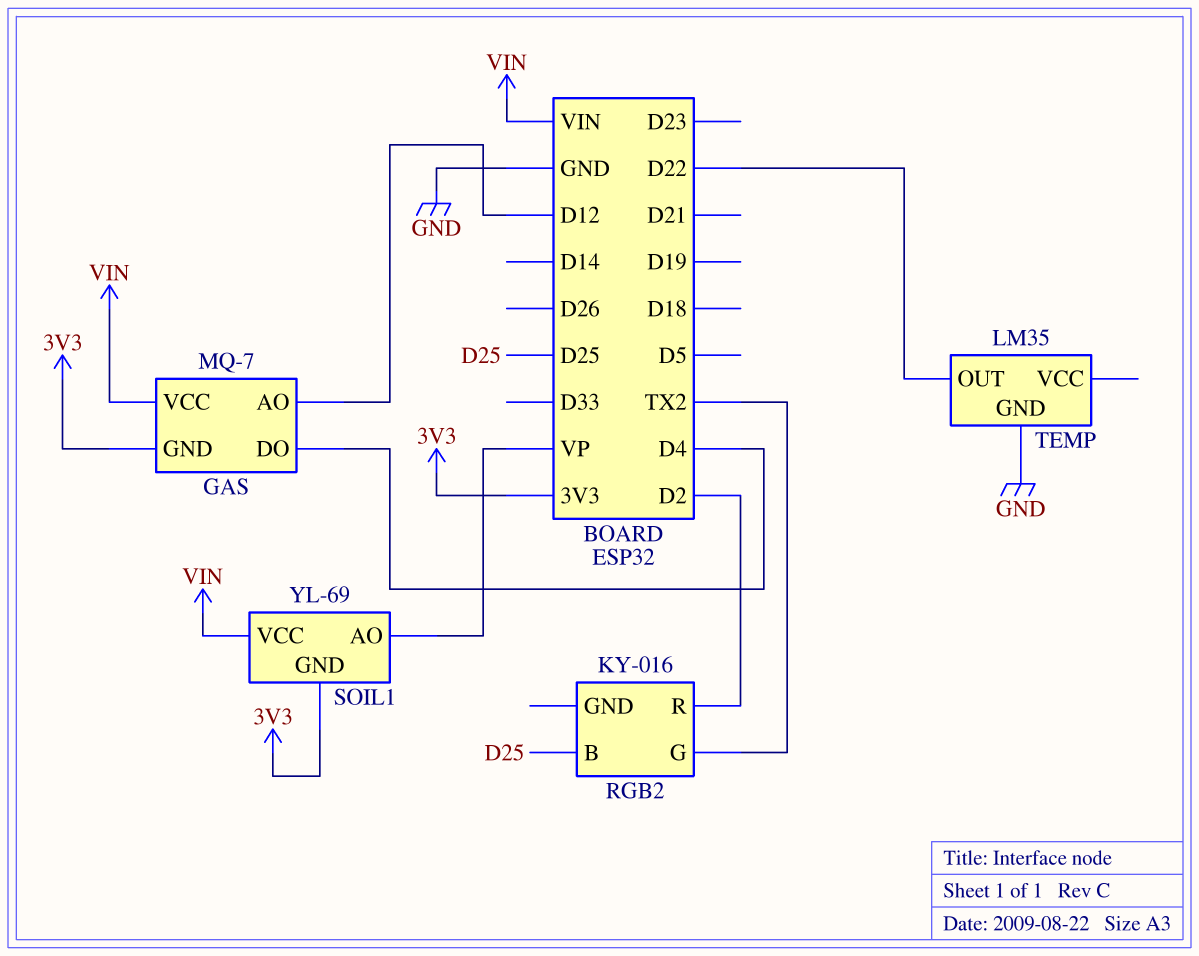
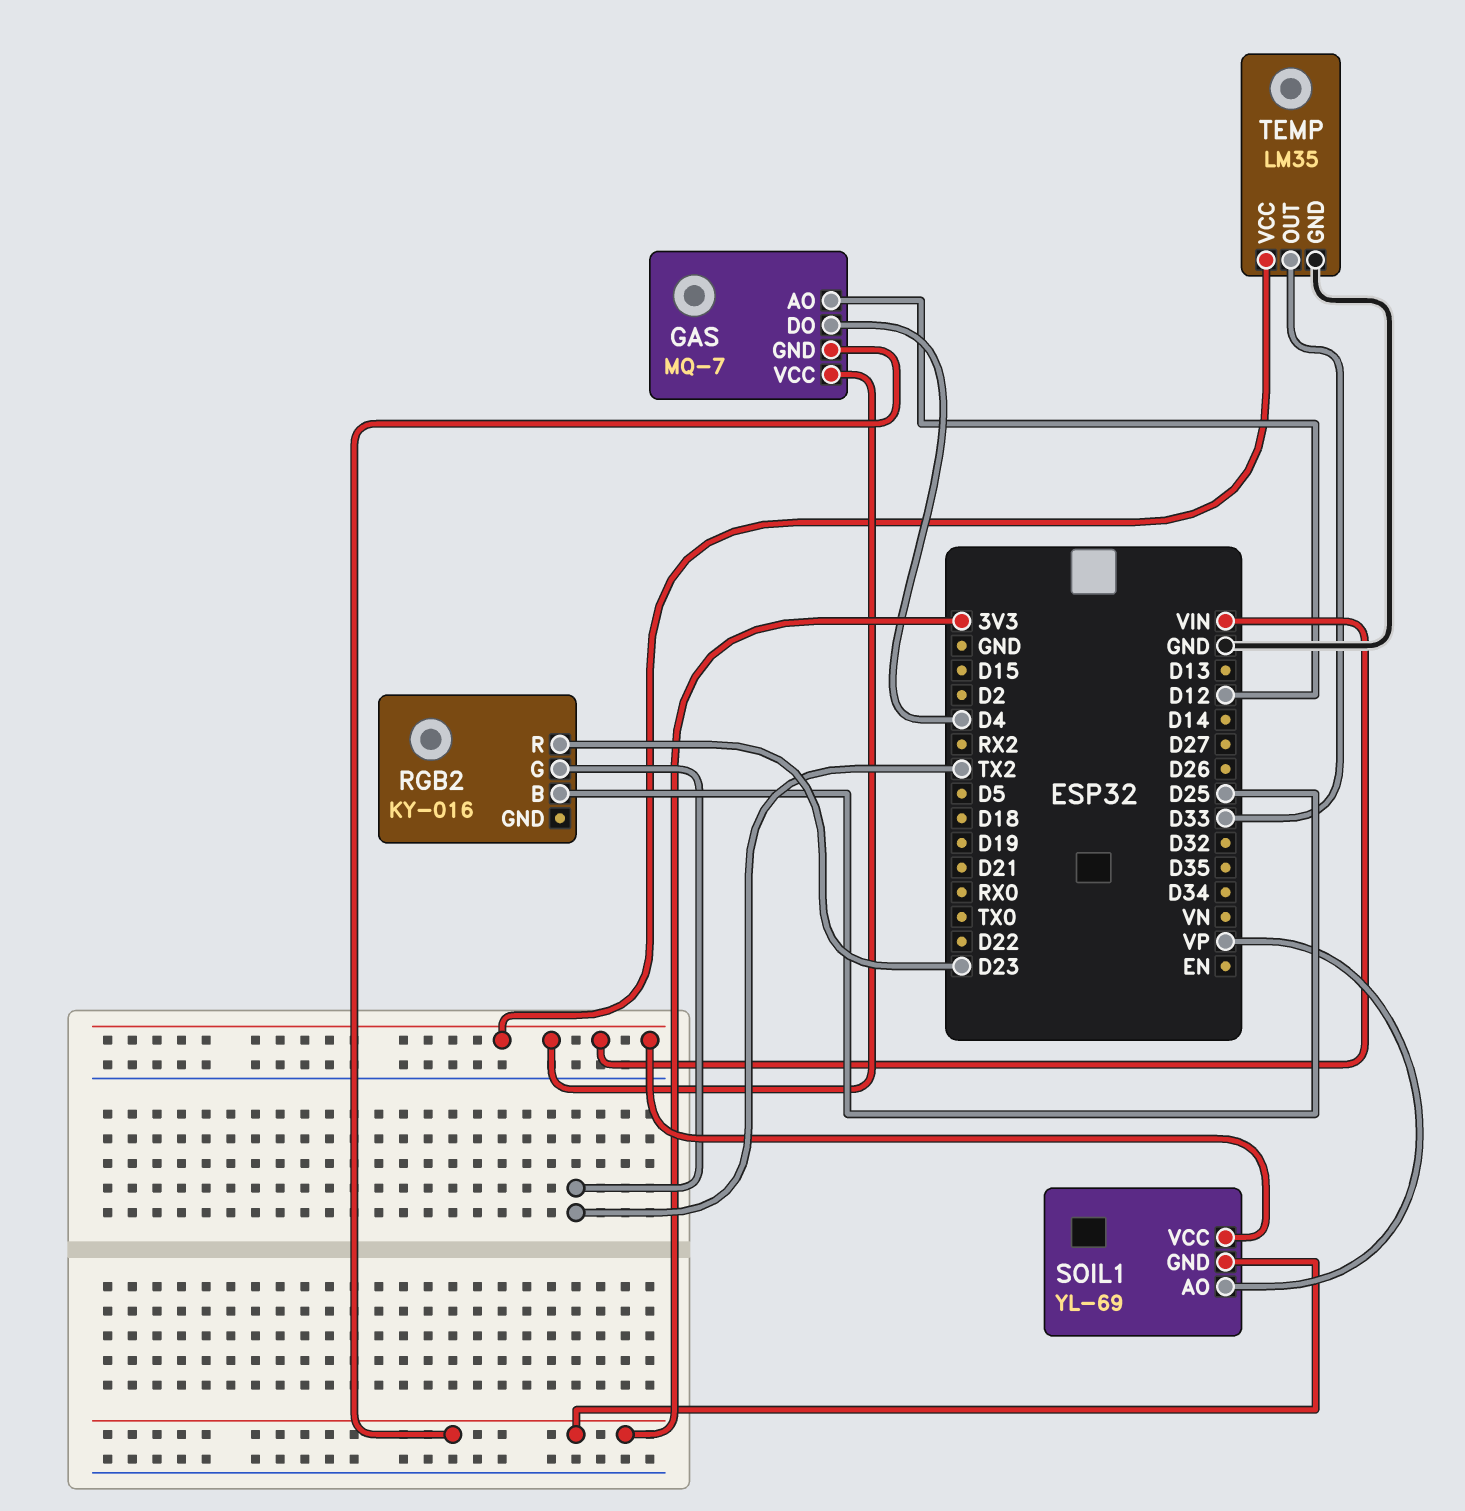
RGB2 pin R: D2 -> D23
TEMP pin OUT: D22 -> D33
TEMP pin VCC: none -> VIN

